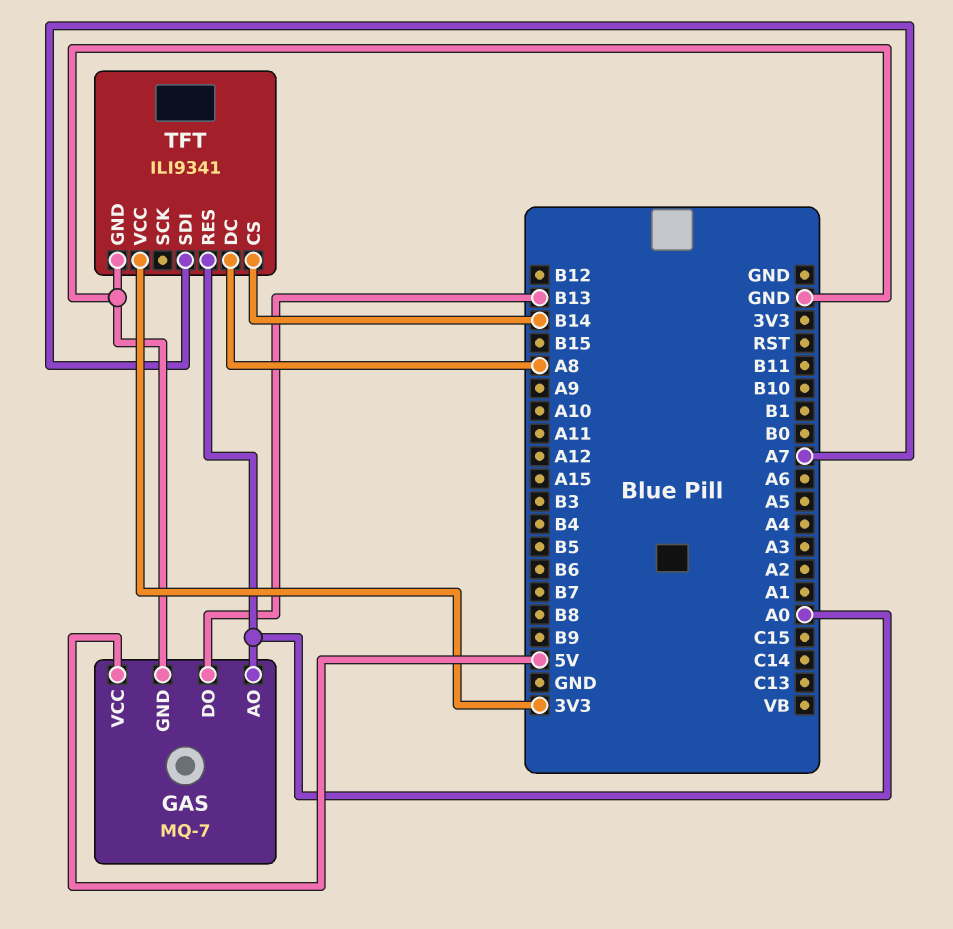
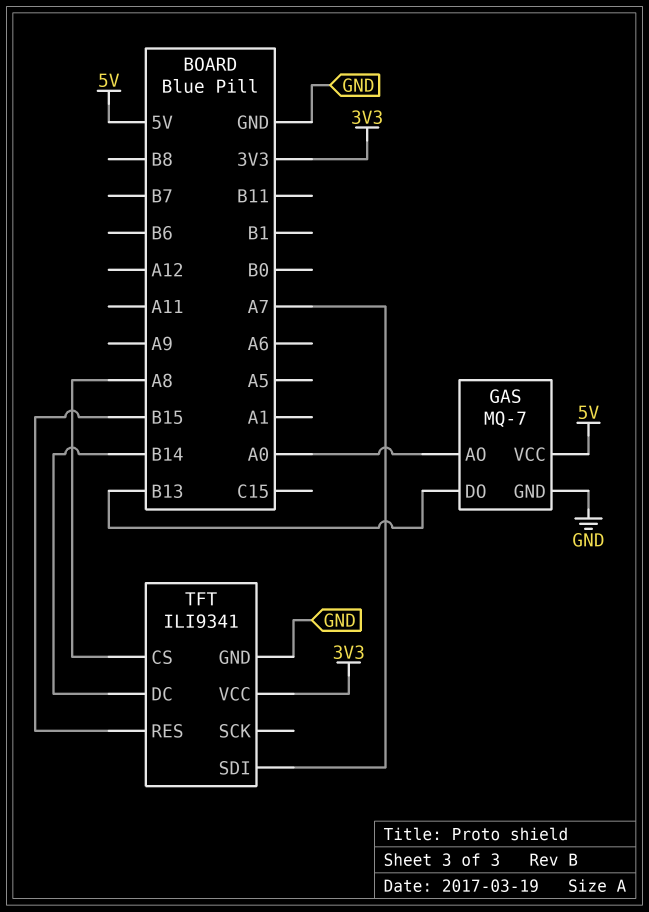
TFT pin CS: B14 -> A8
TFT pin DC: A8 -> B14
TFT pin RES: A0 -> B15

